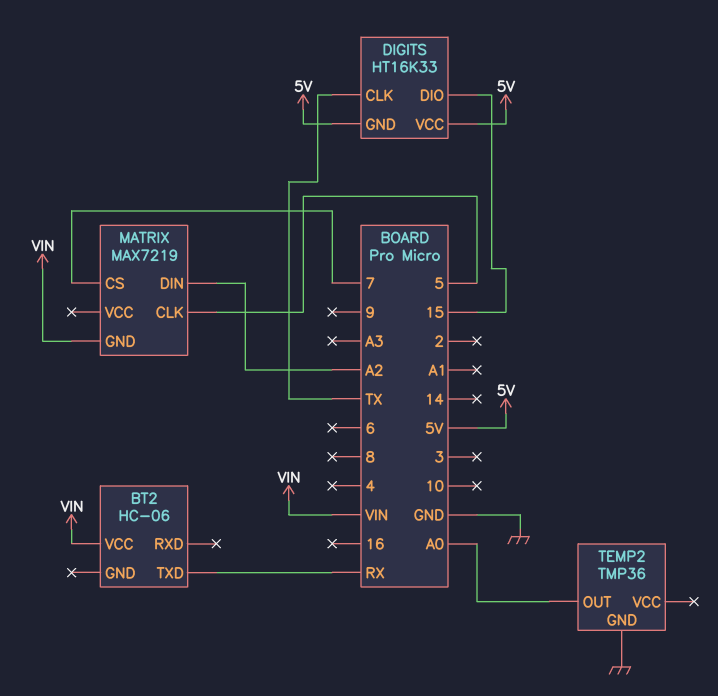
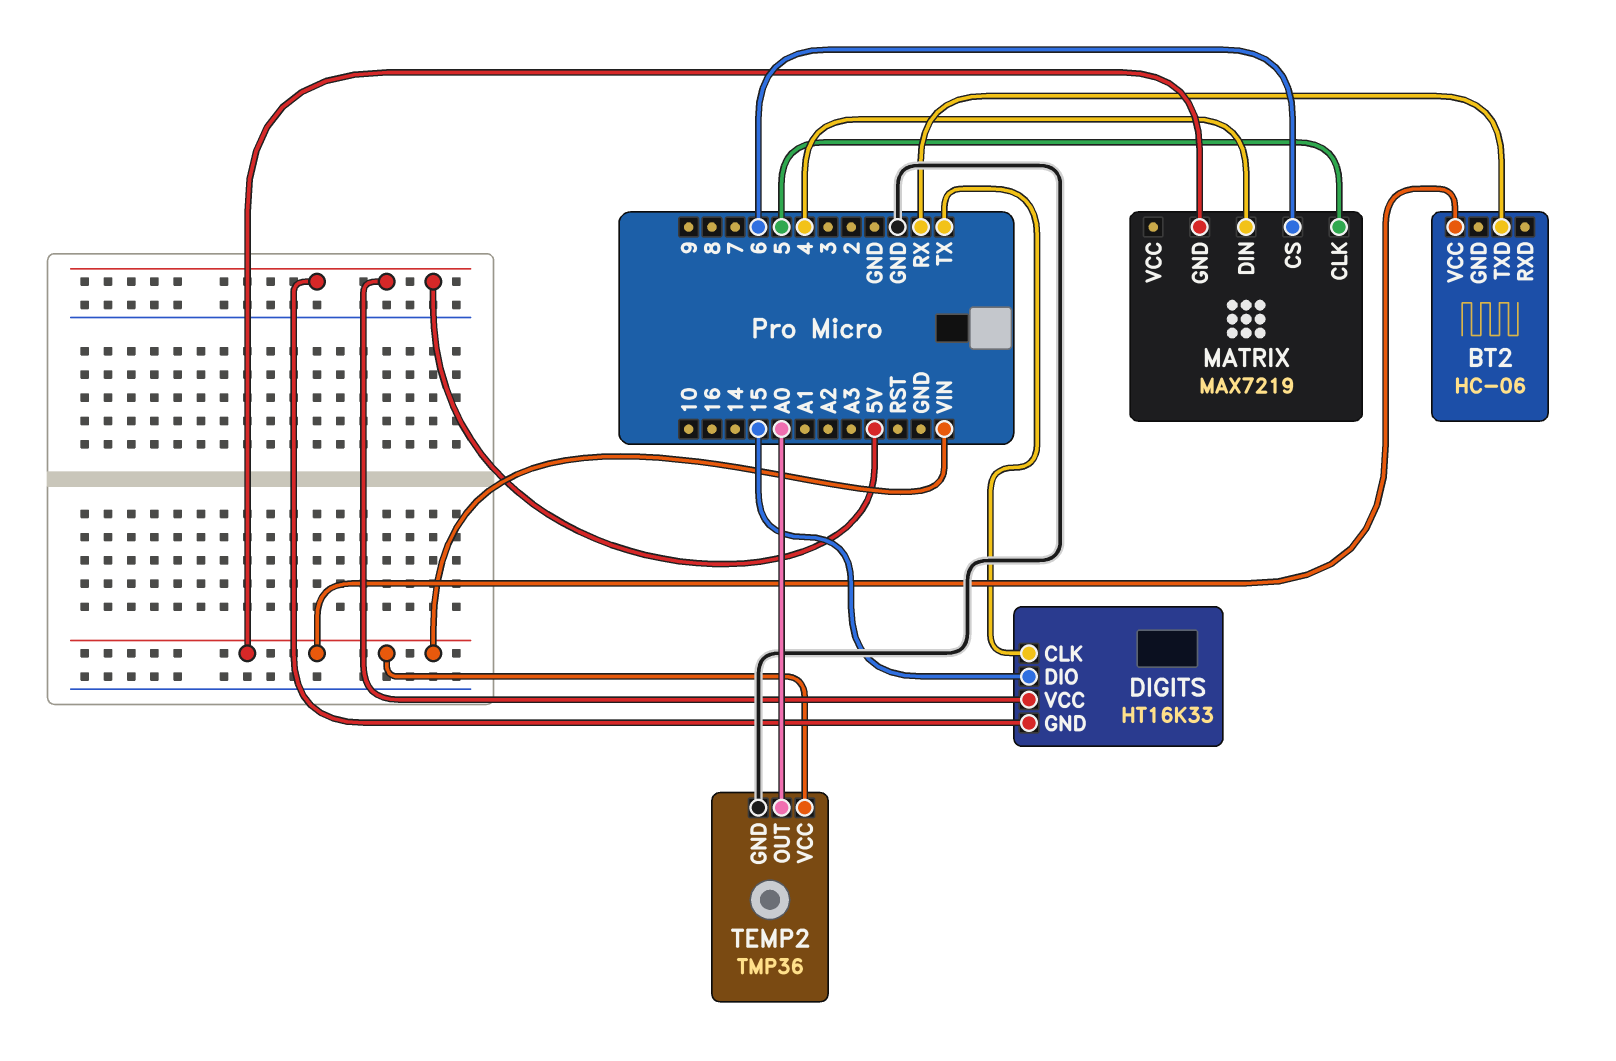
MATRIX pin CS: 7 -> 6
MATRIX pin DIN: A2 -> 4
TEMP2 pin VCC: none -> VIN

